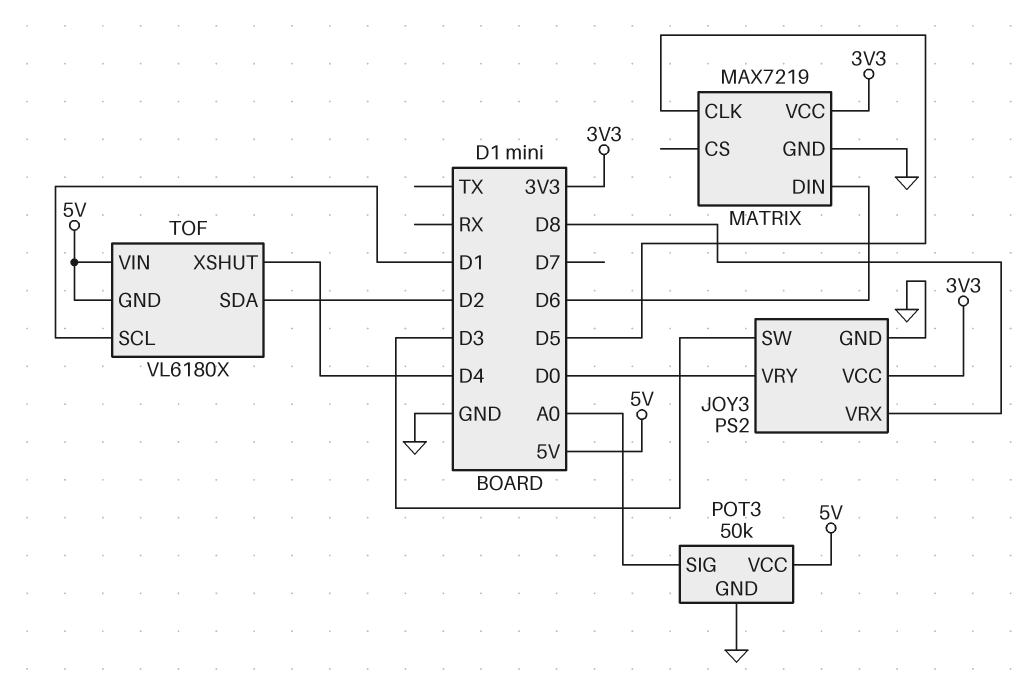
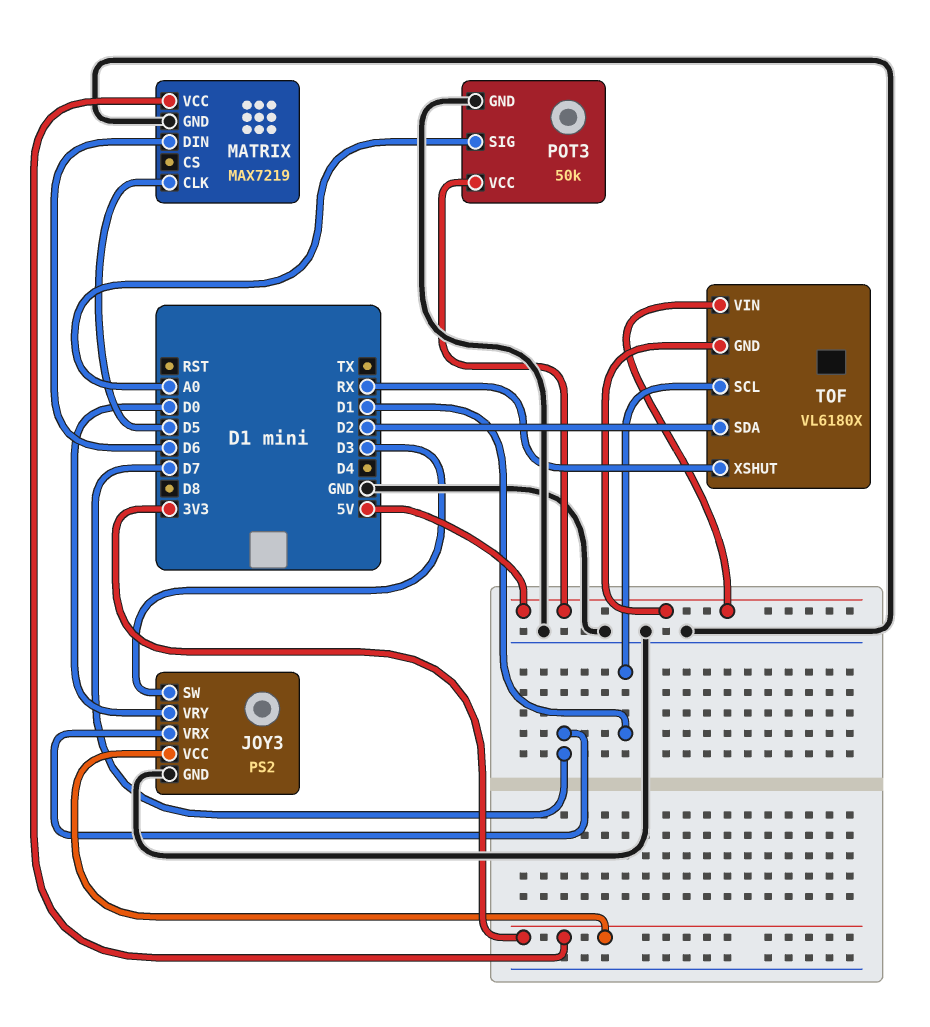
JOY3 pin VRX: D8 -> D7
TOF pin XSHUT: D4 -> RX

